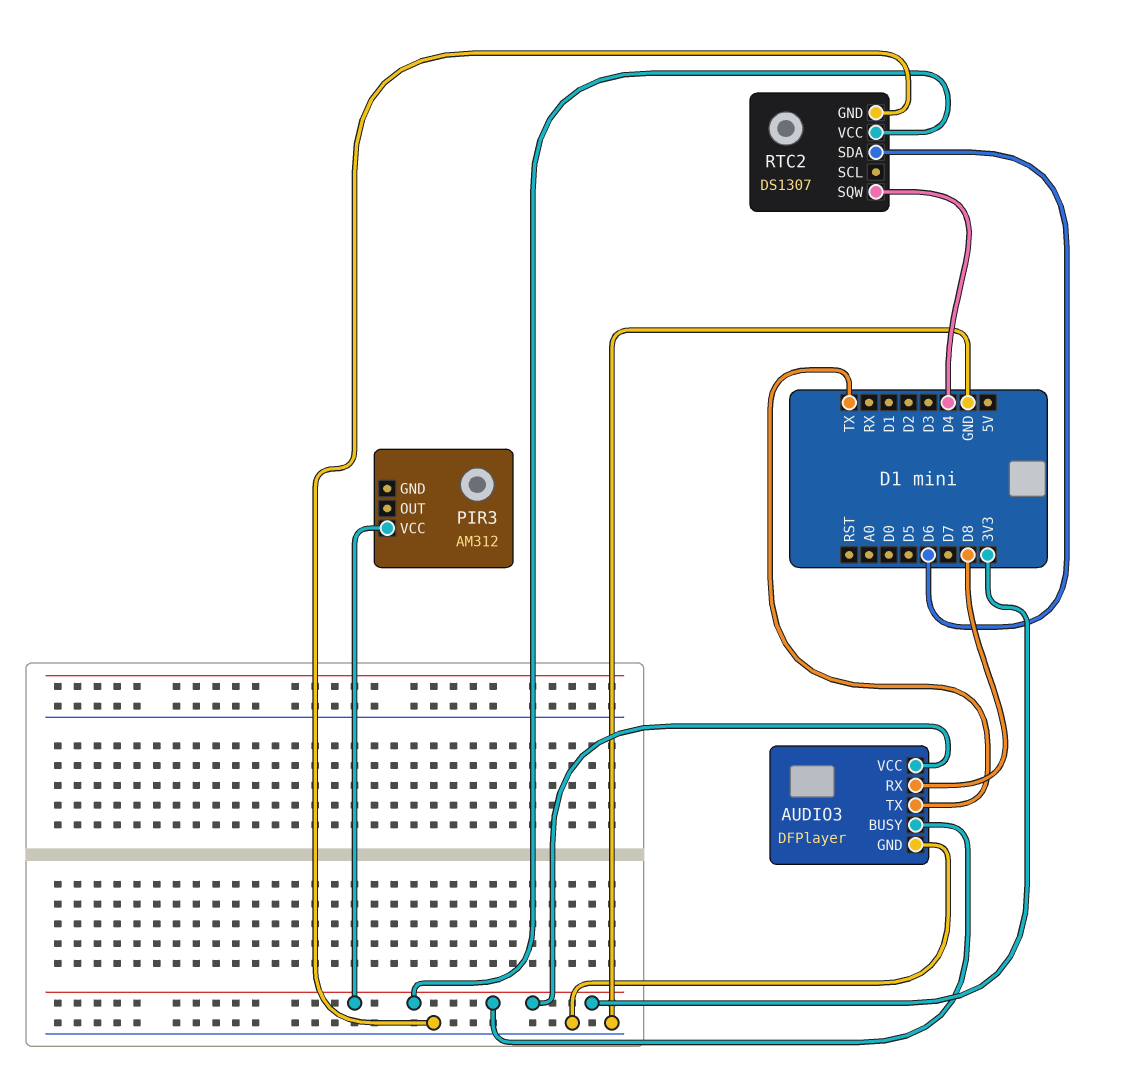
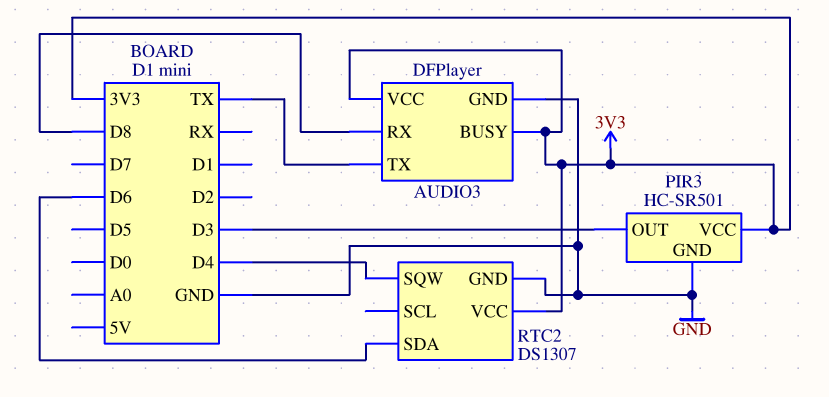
PIR3: AM312 -> HC-SR501
PIR3 pin GND: none -> GND
PIR3 pin OUT: none -> D3

